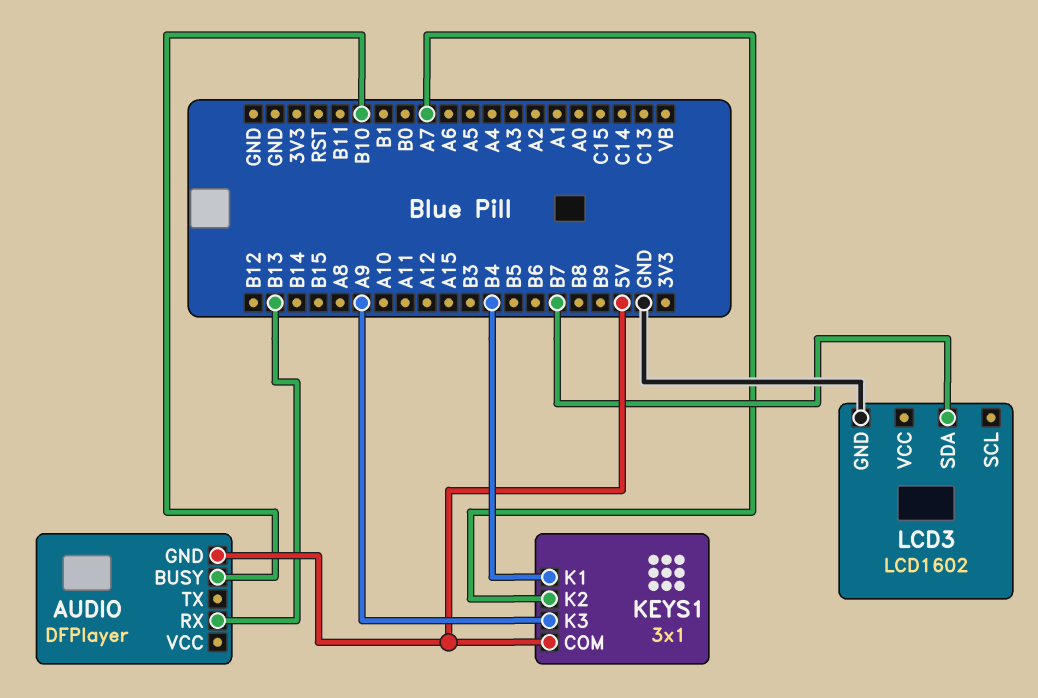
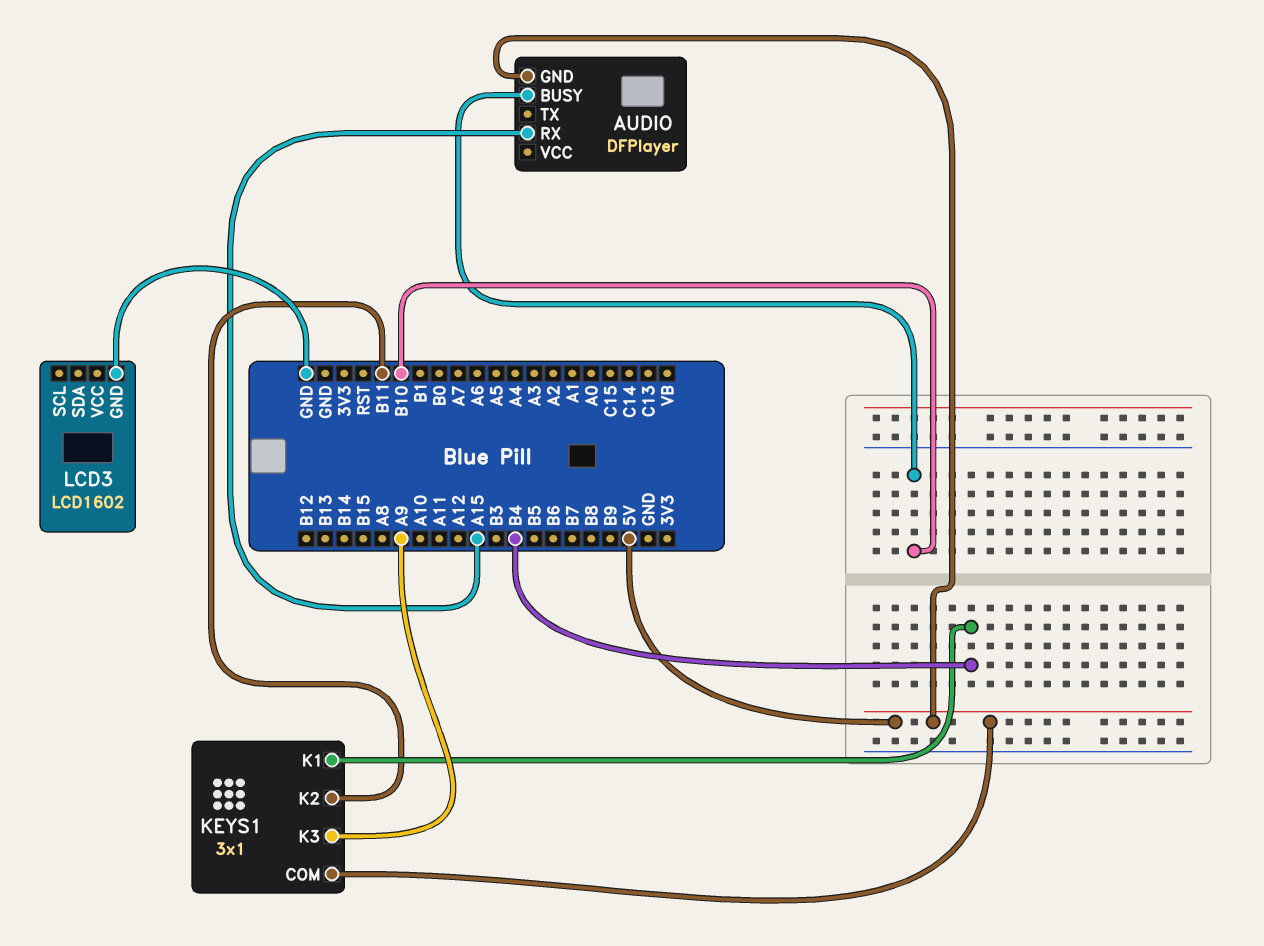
AUDIO pin RX: B13 -> A15
KEYS1 pin K2: A7 -> B11
LCD3 pin SDA: B7 -> none

